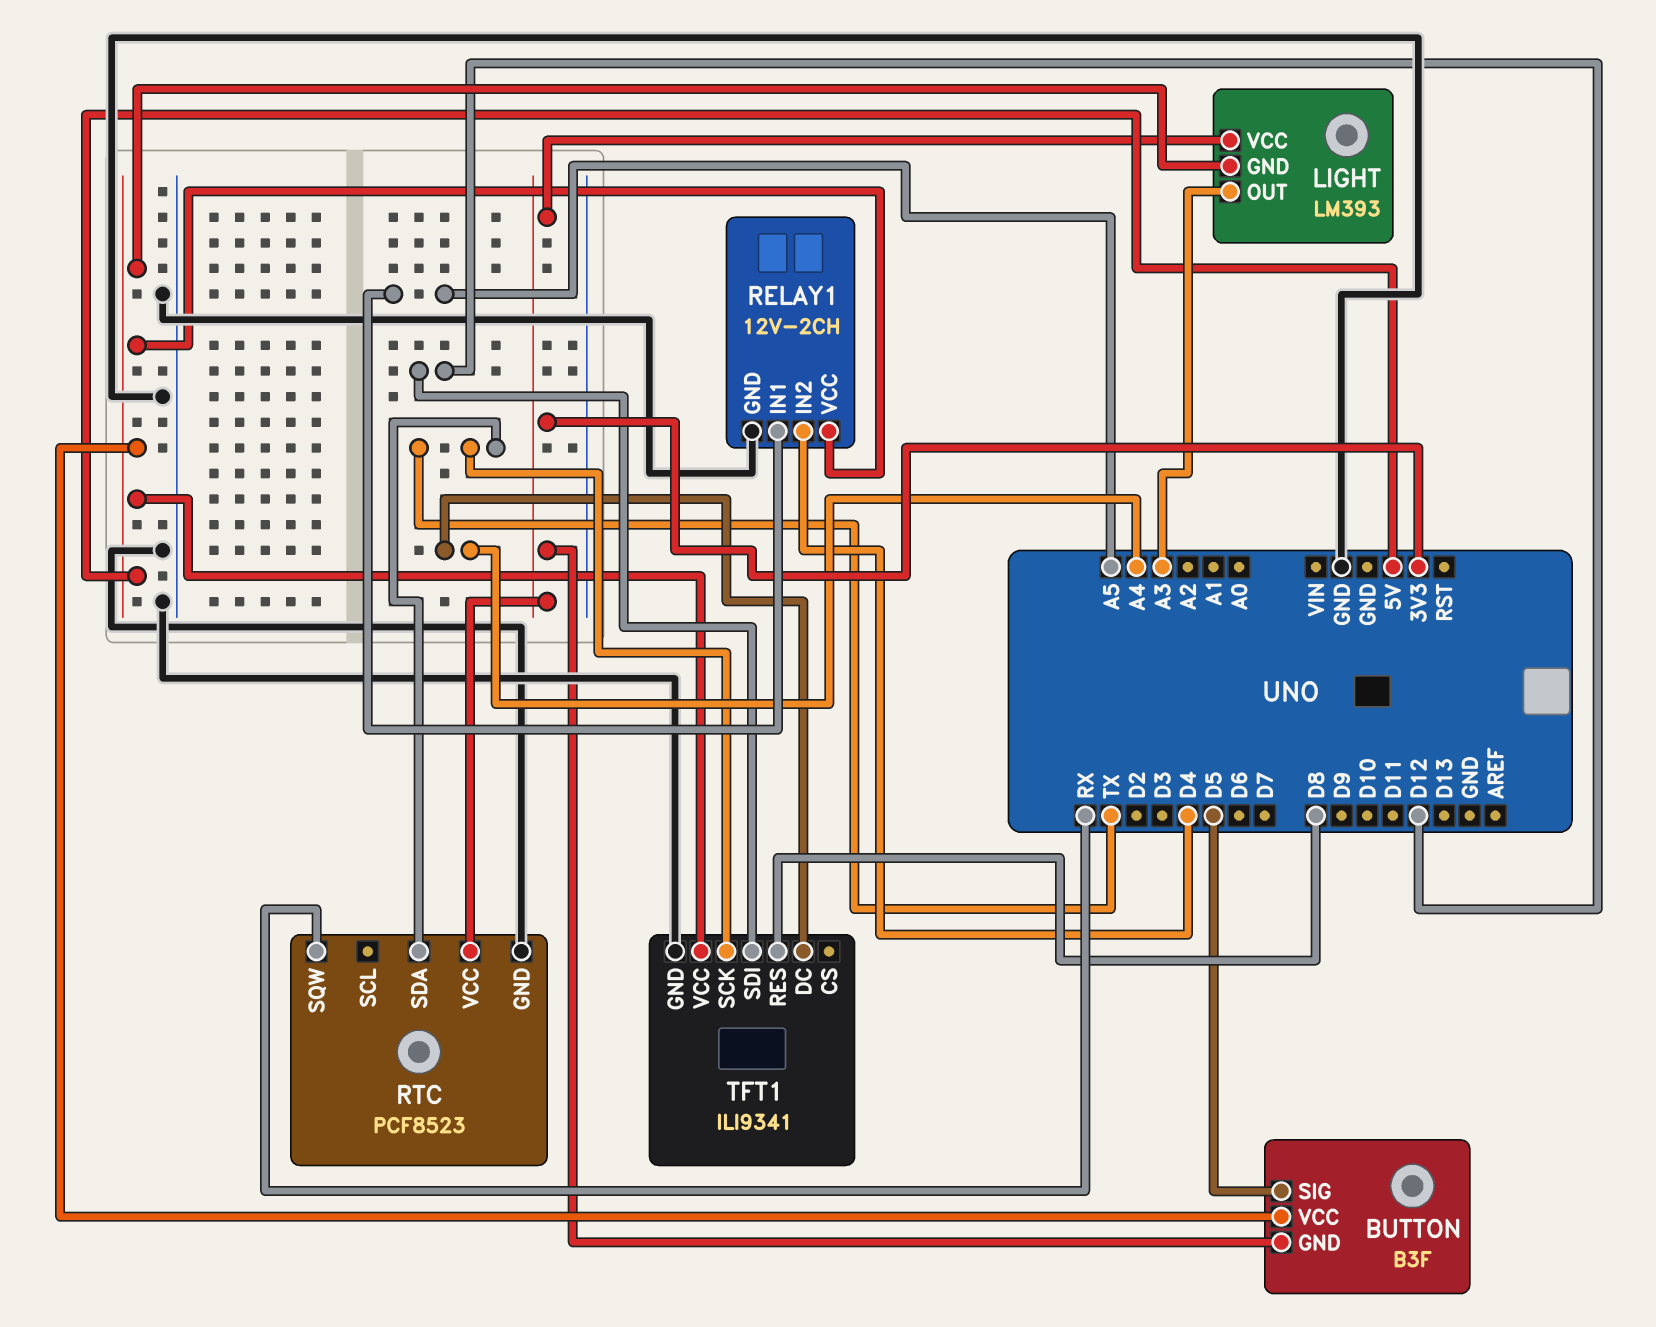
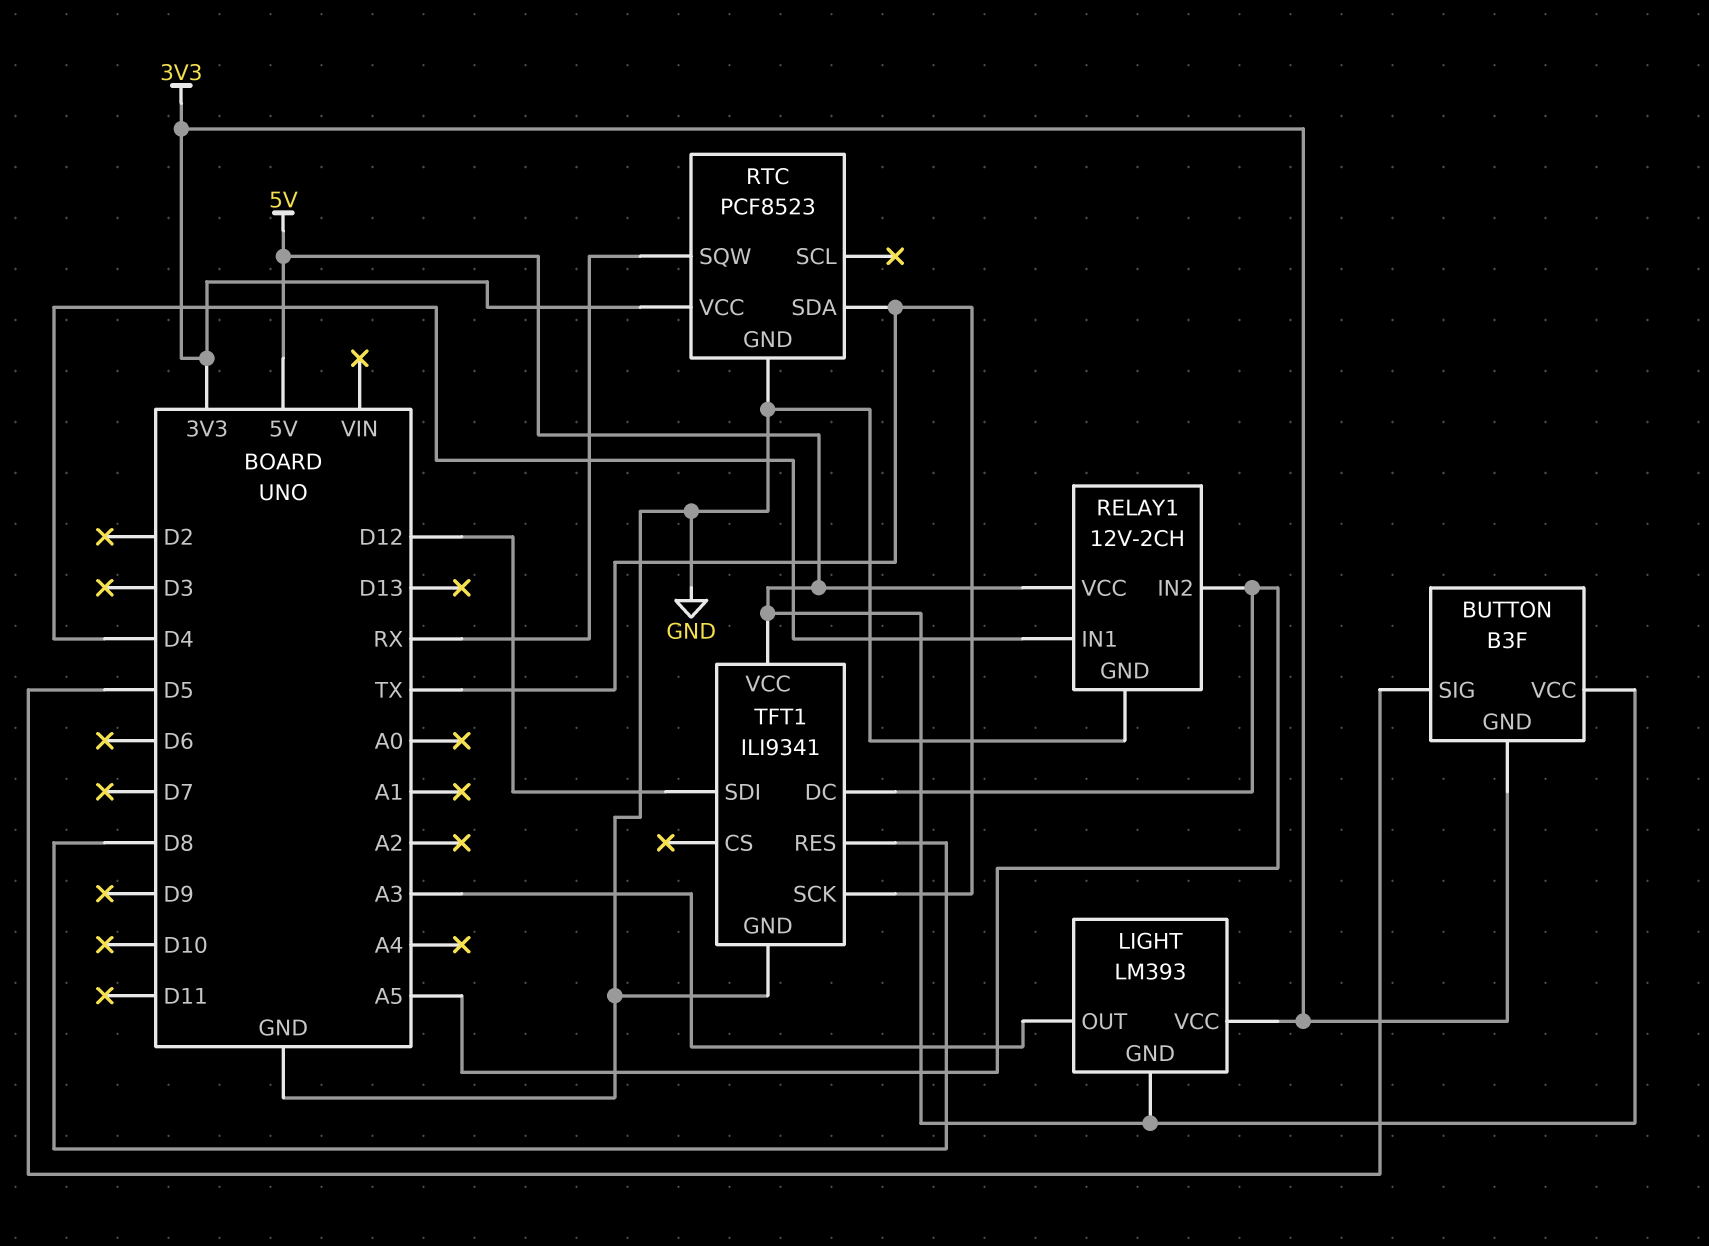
RELAY1 pin IN1: A5 -> D4
RELAY1 pin IN2: D4 -> A5
TFT1 pin DC: A4 -> A5

